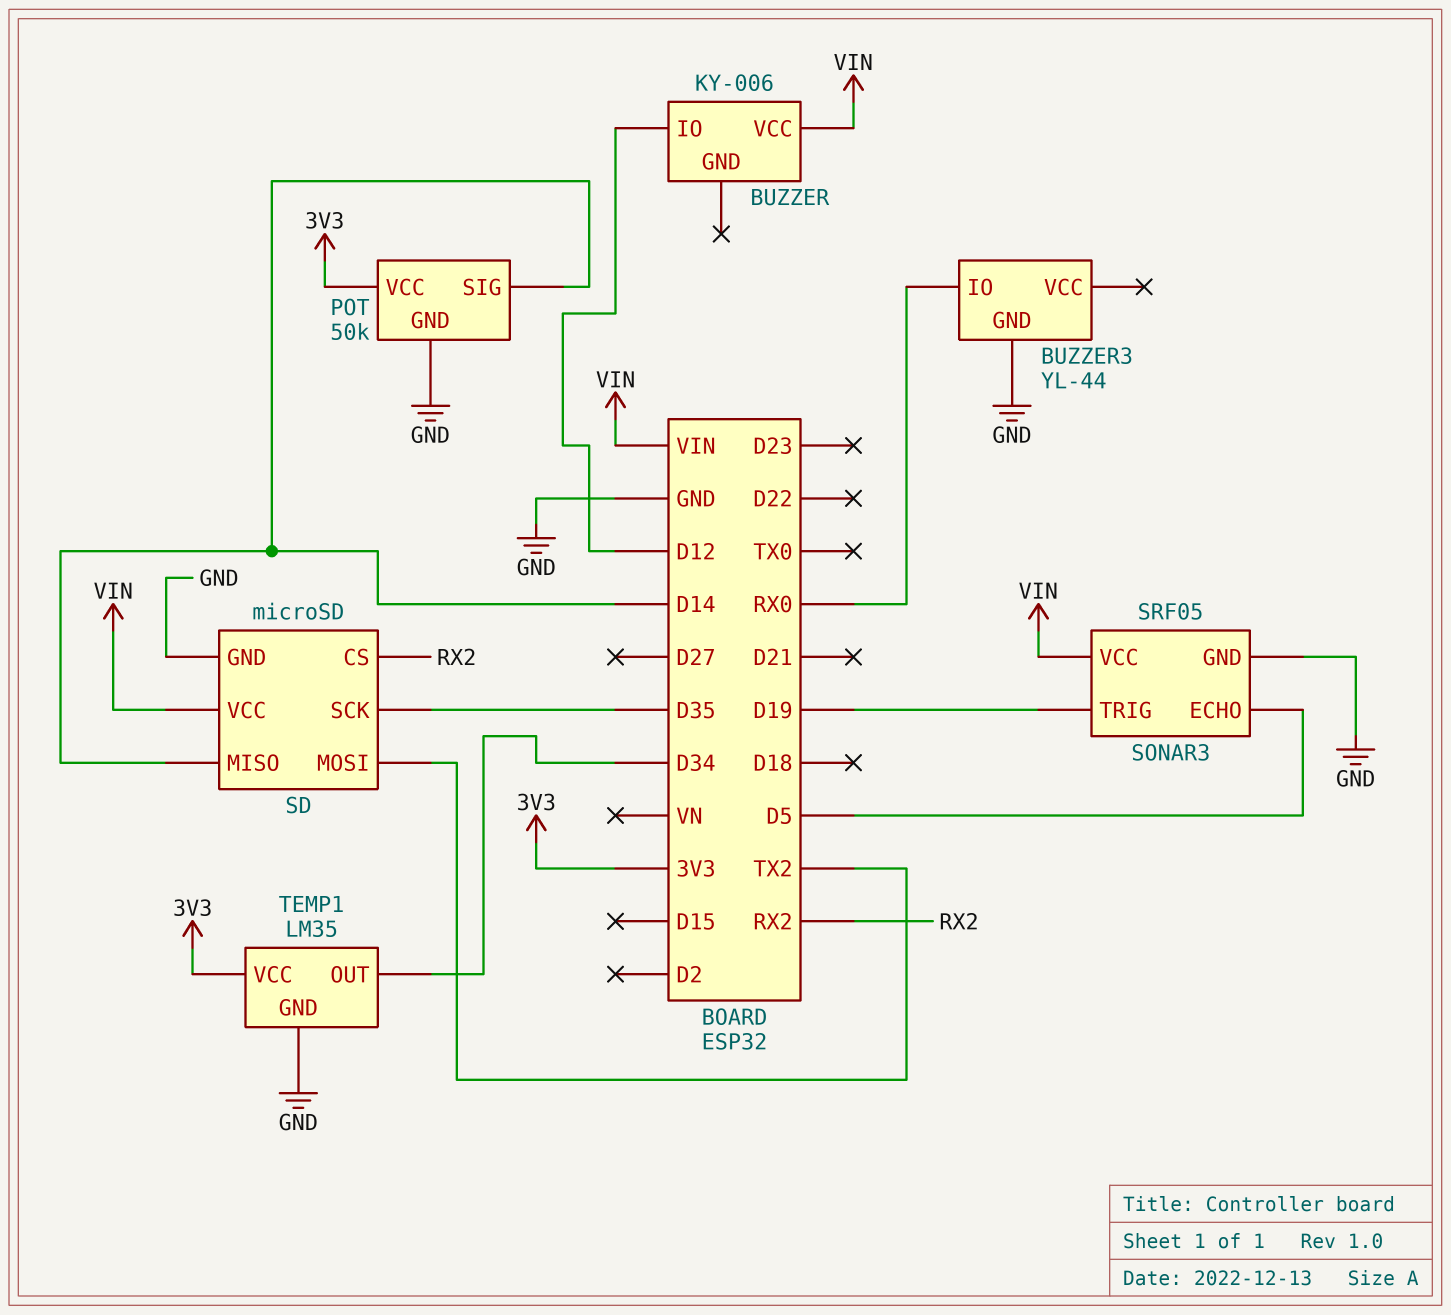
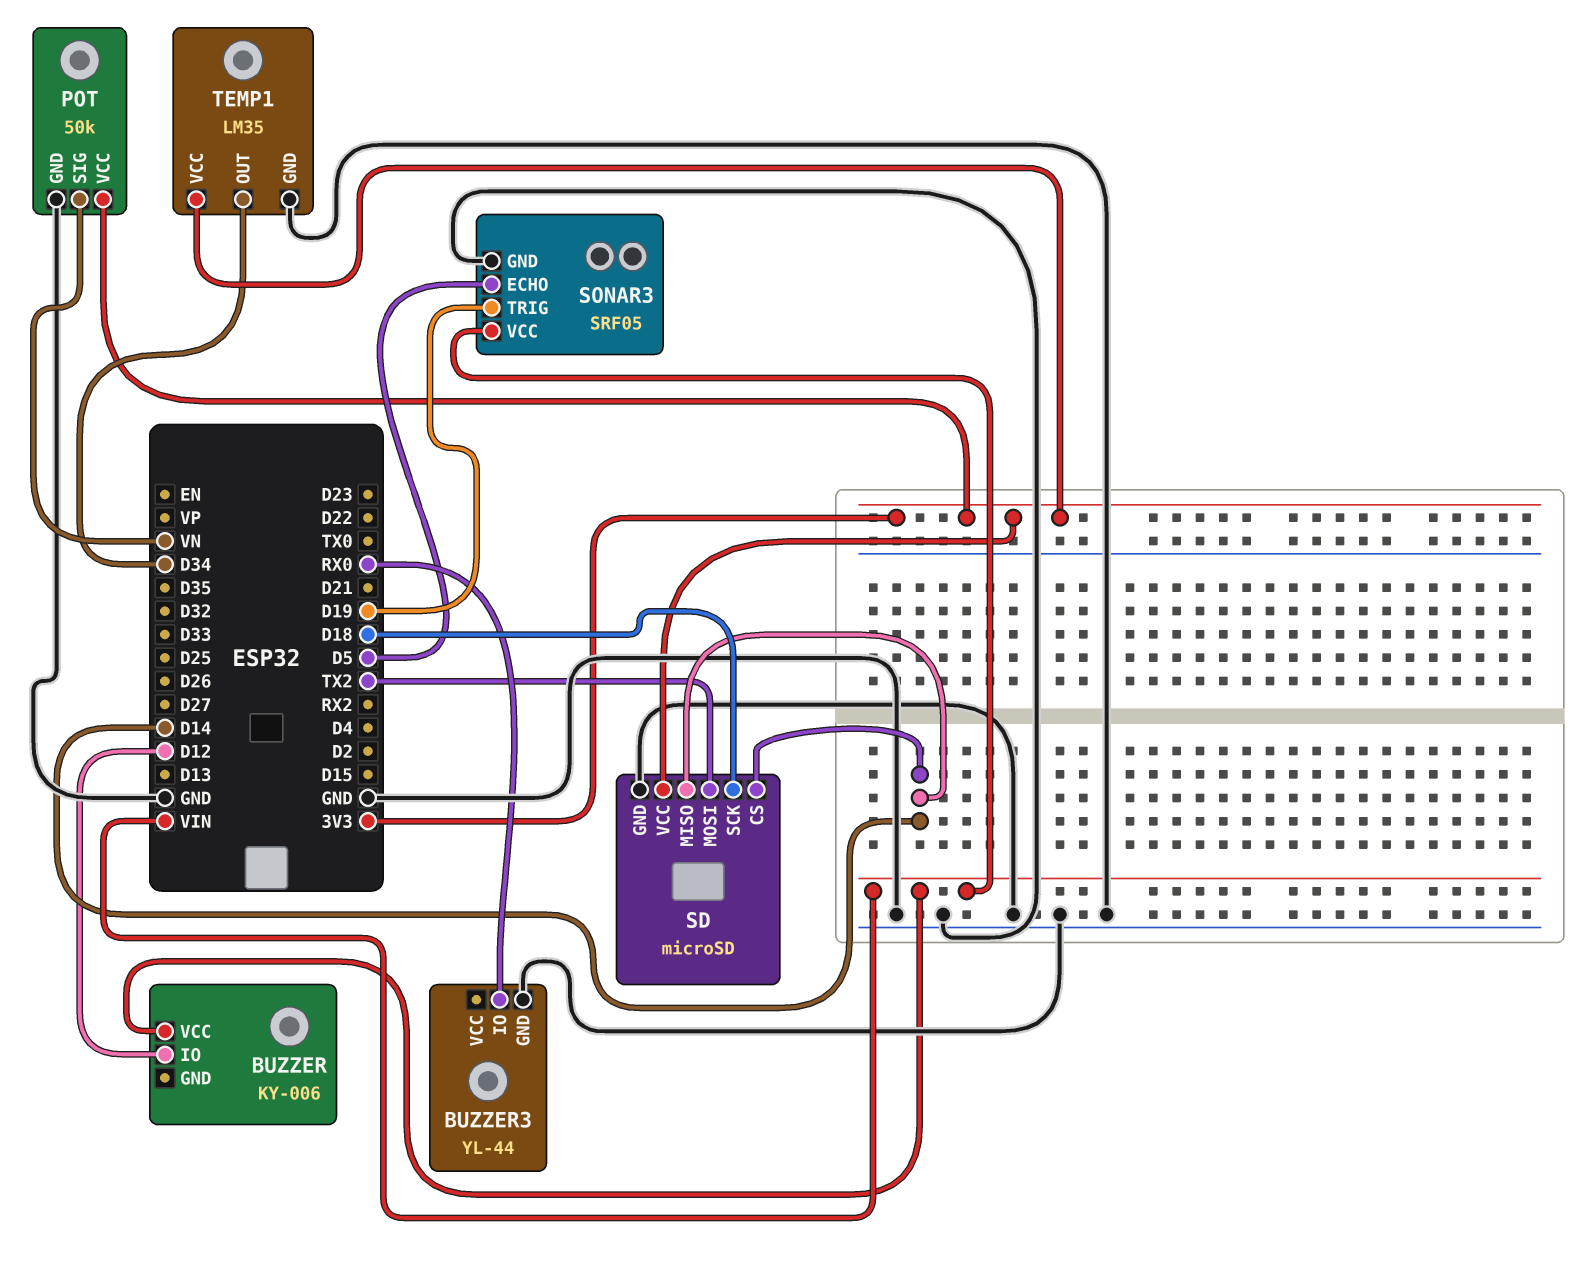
POT pin SIG: D14 -> VN
SD pin CS: RX2 -> D14
SD pin SCK: D35 -> D18
SD pin VCC: VIN -> 3V3

